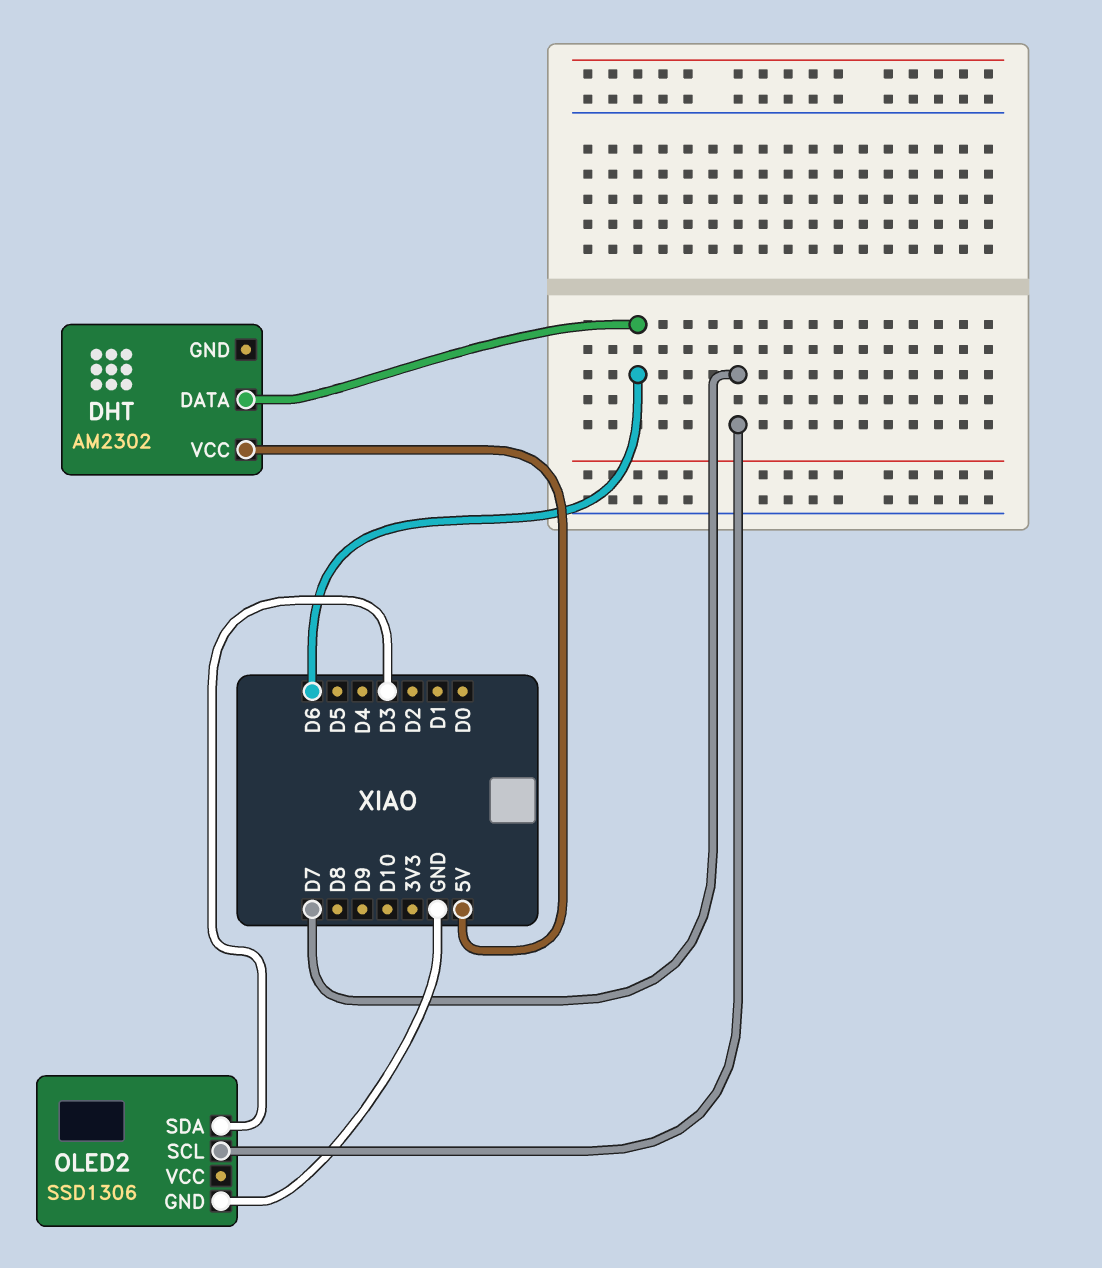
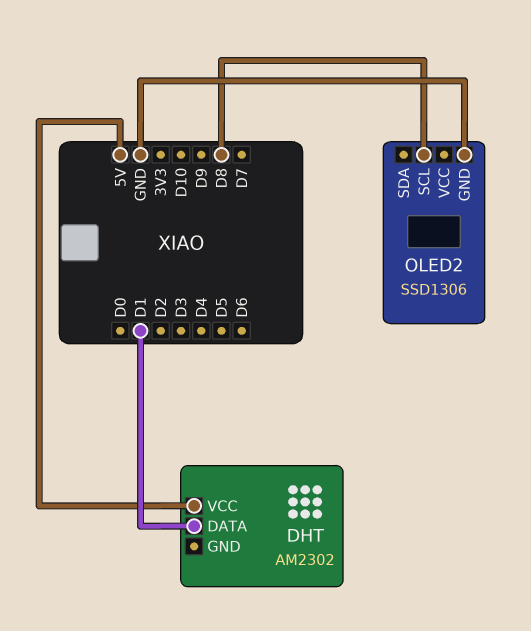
DHT pin DATA: D6 -> D1
OLED2 pin SCL: D7 -> D8
OLED2 pin SDA: D3 -> none

